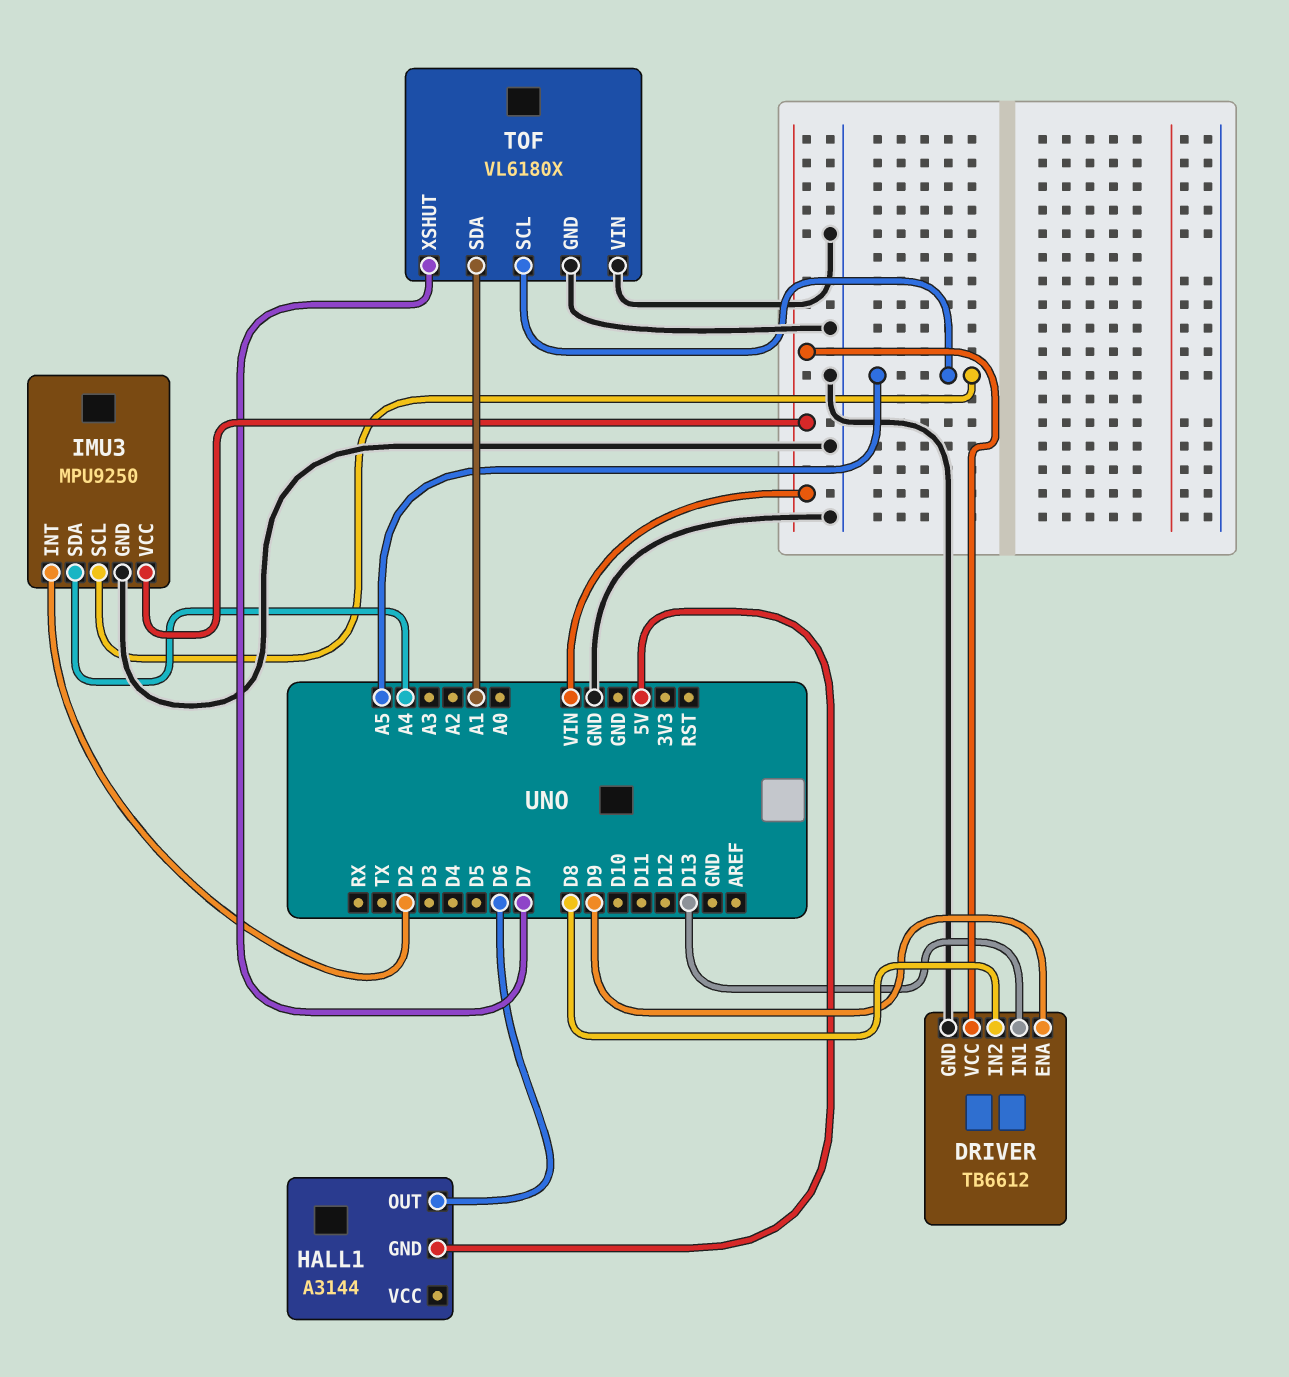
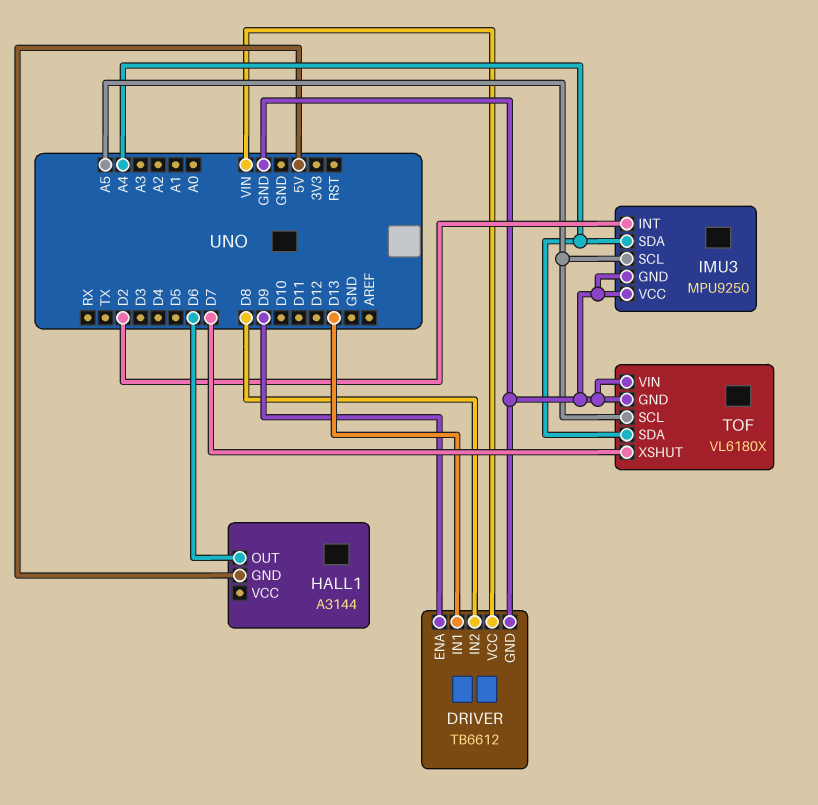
IMU3 pin VCC: VIN -> GND
TOF pin SDA: A1 -> A4

